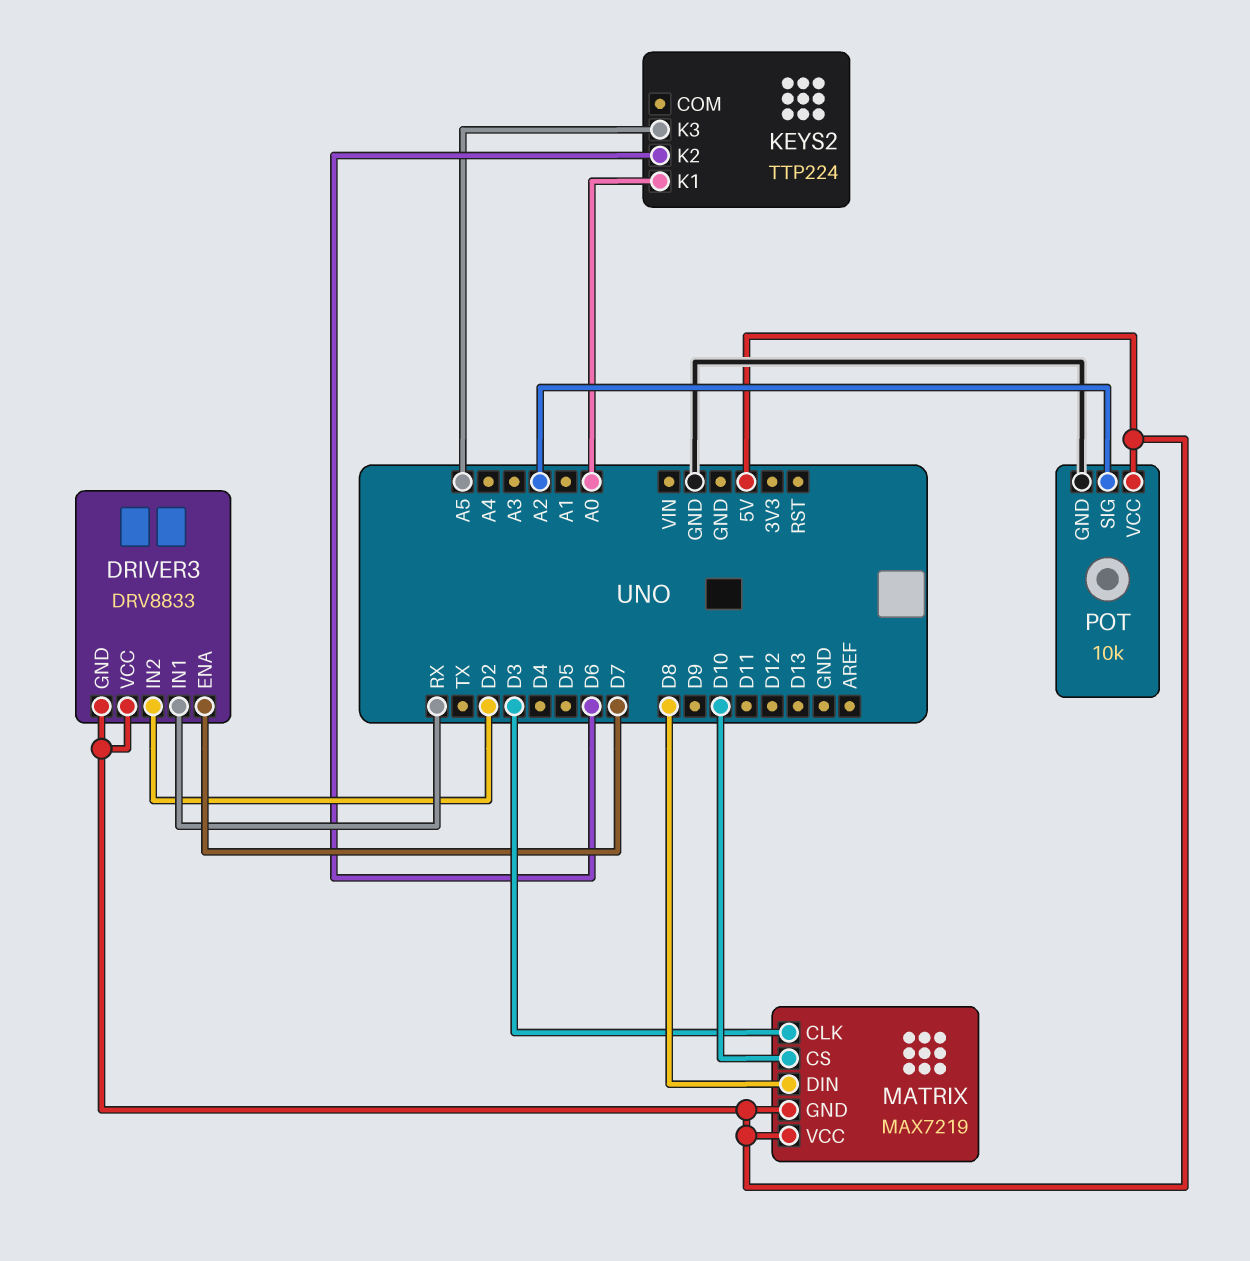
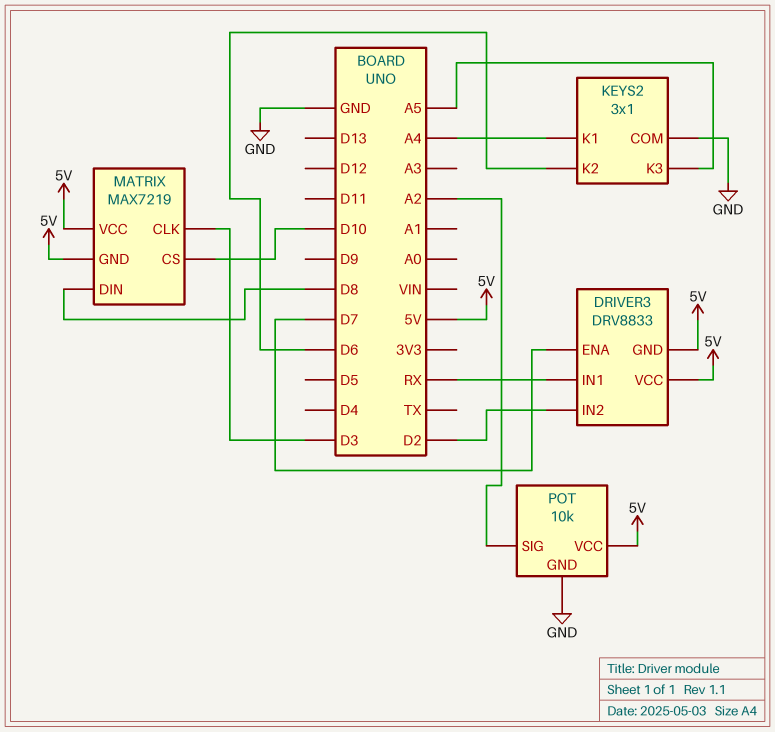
KEYS2: TTP224 -> 3x1
KEYS2 pin COM: none -> GND
KEYS2 pin K1: A0 -> A4

